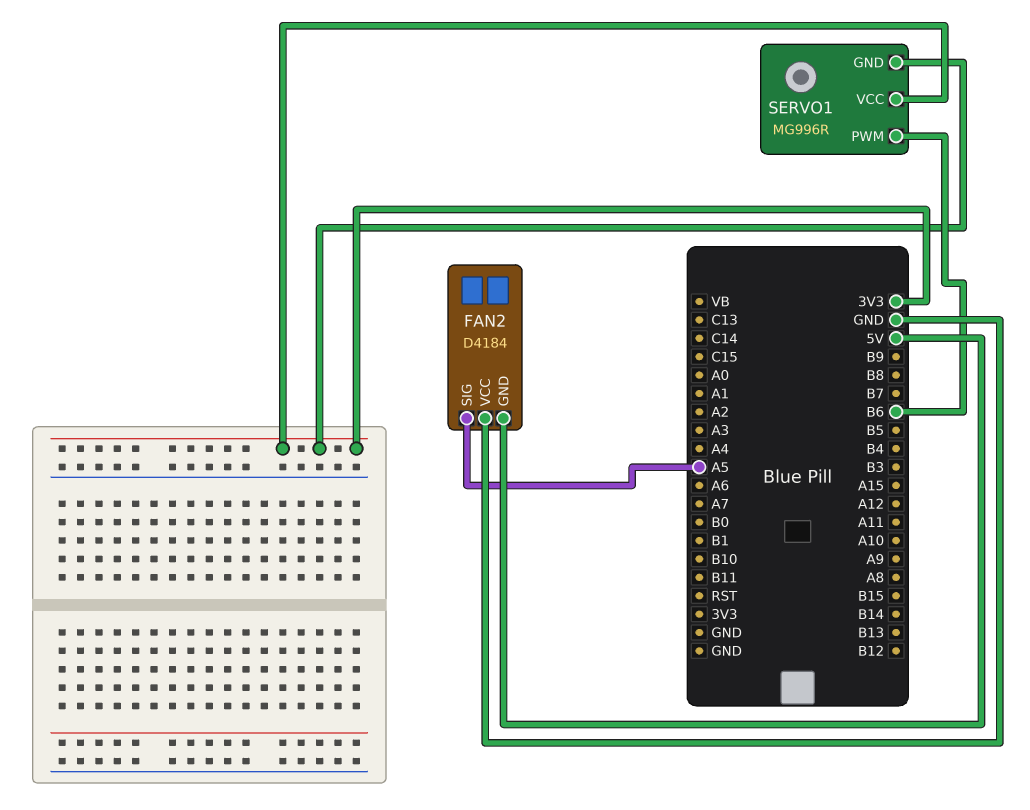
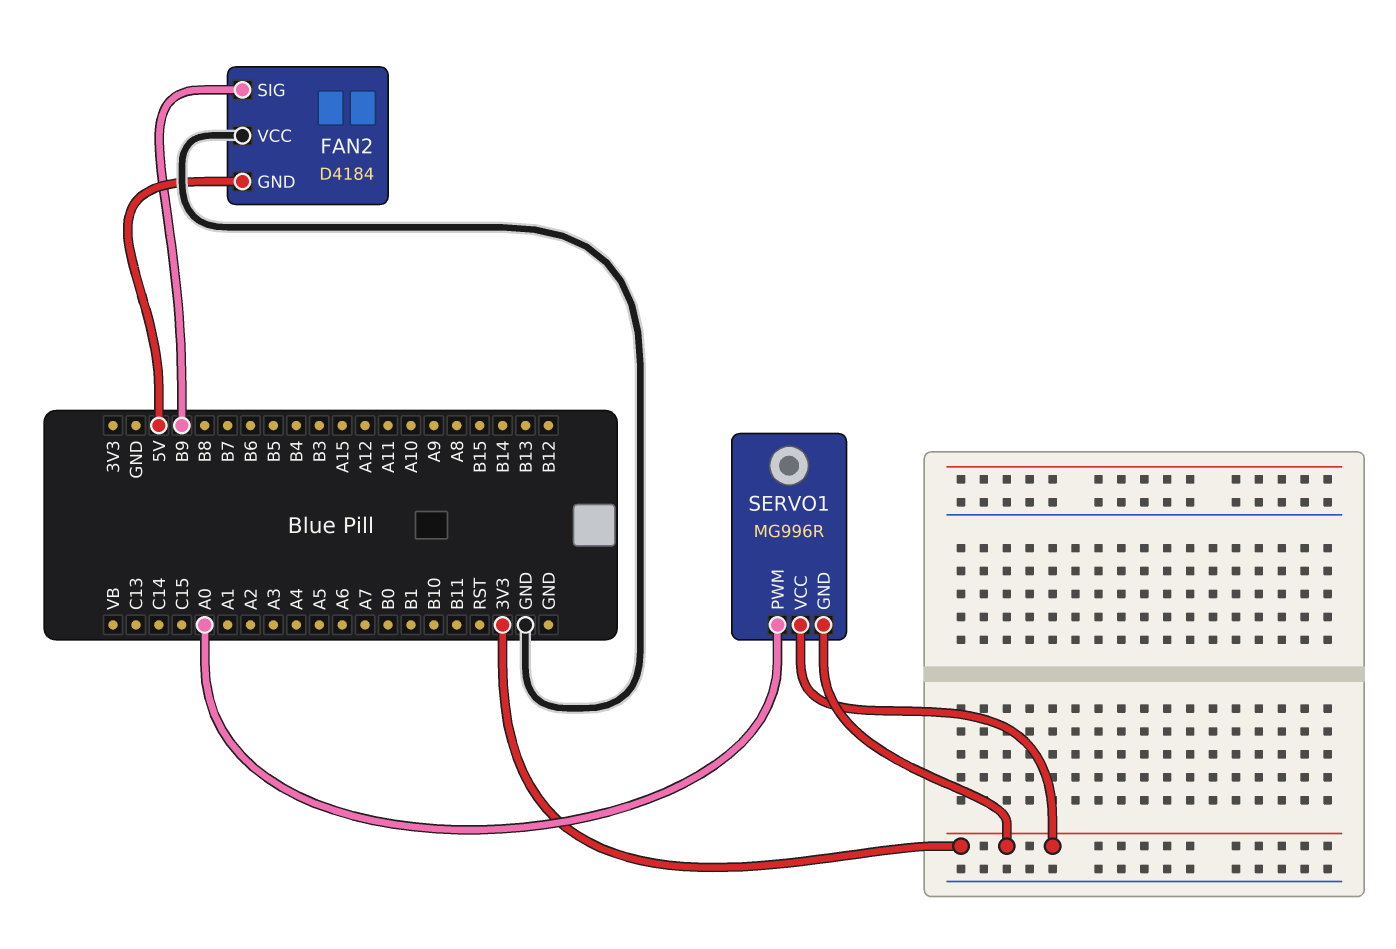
FAN2 pin SIG: A5 -> B9
SERVO1 pin PWM: B6 -> A0

